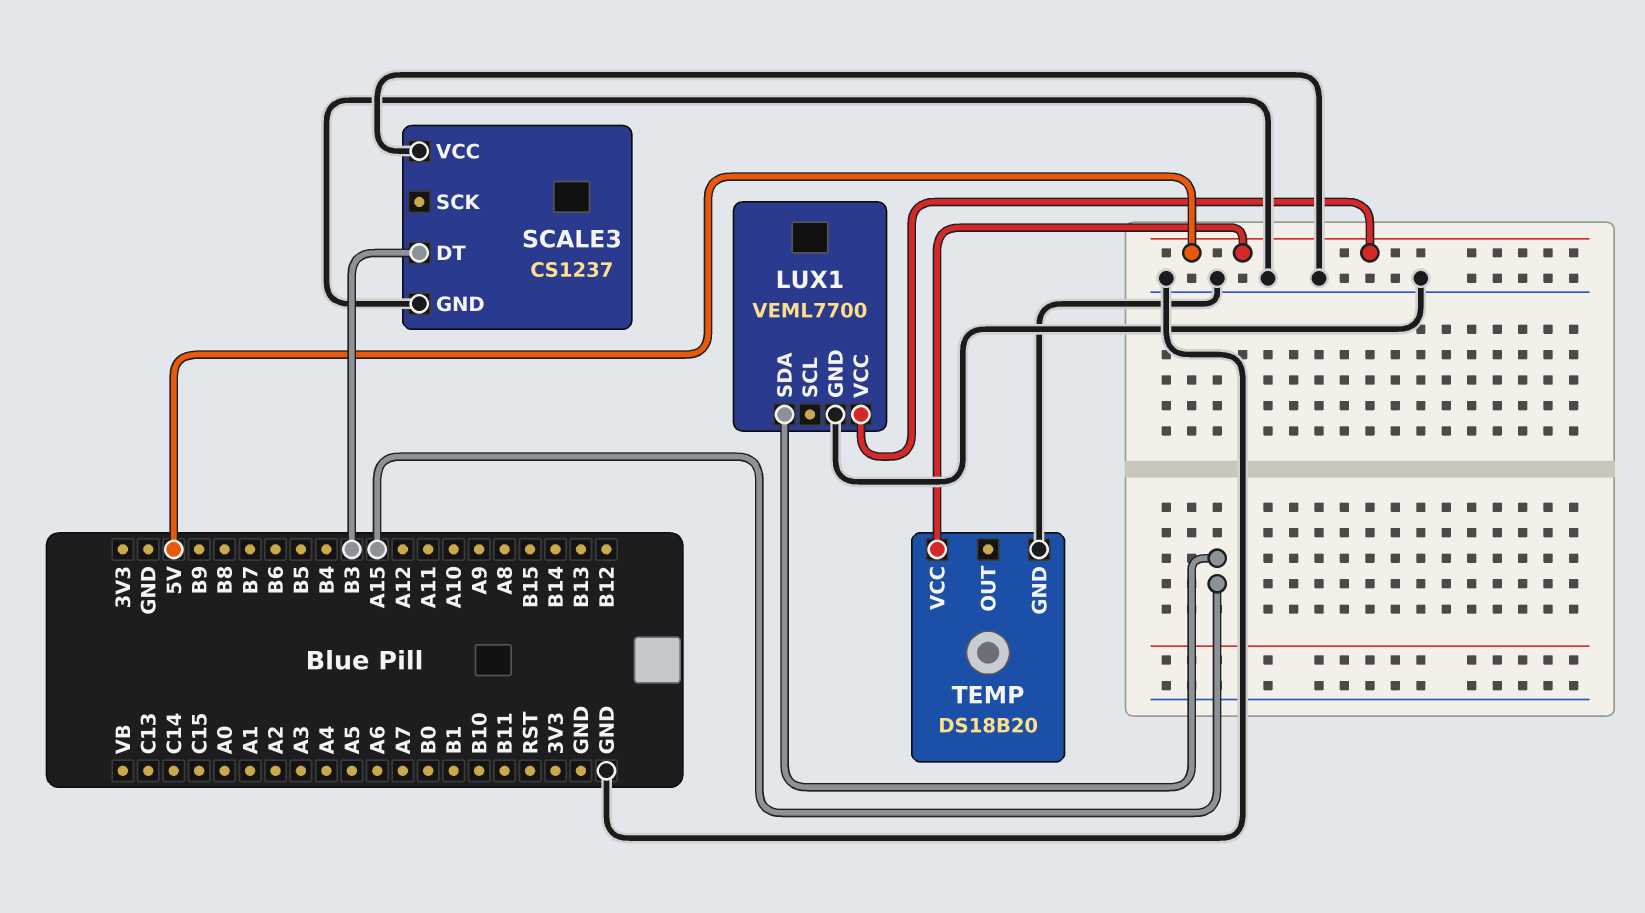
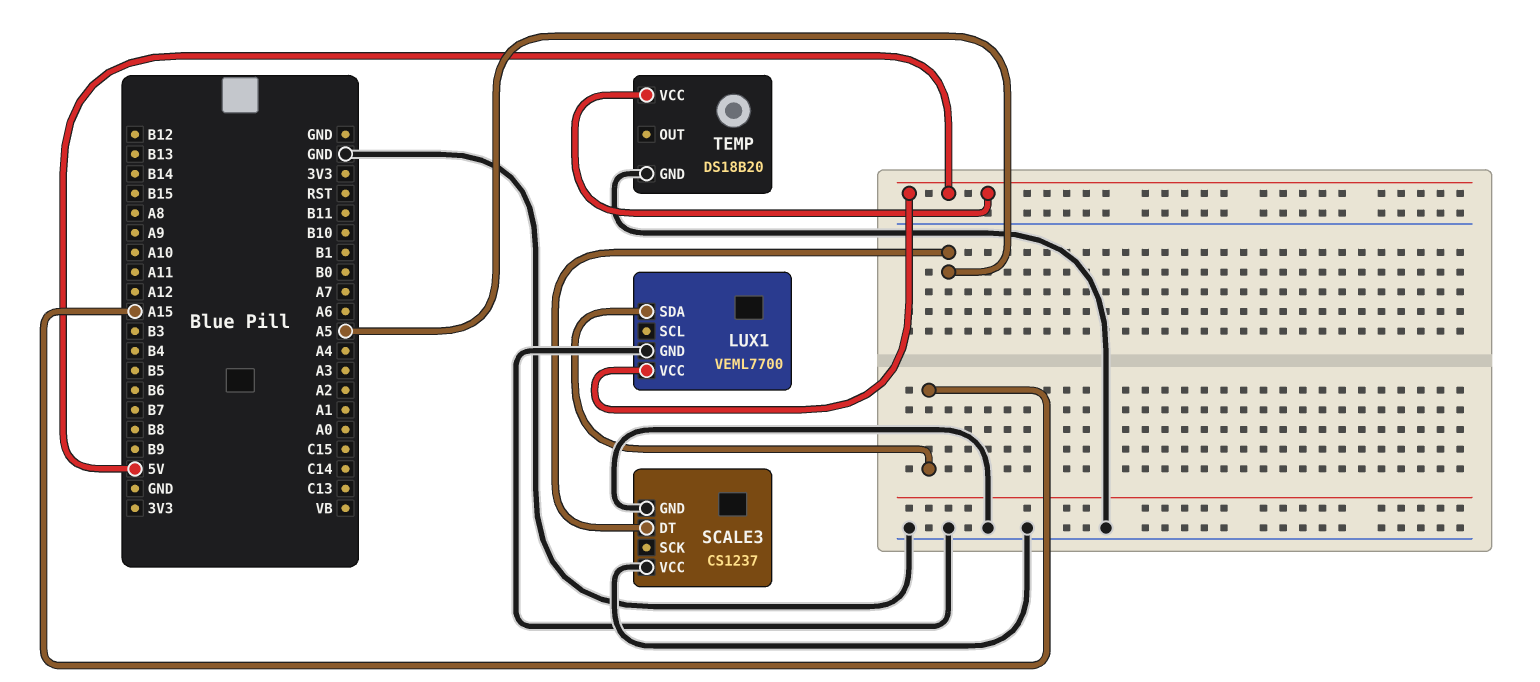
SCALE3 pin DT: B3 -> A5

